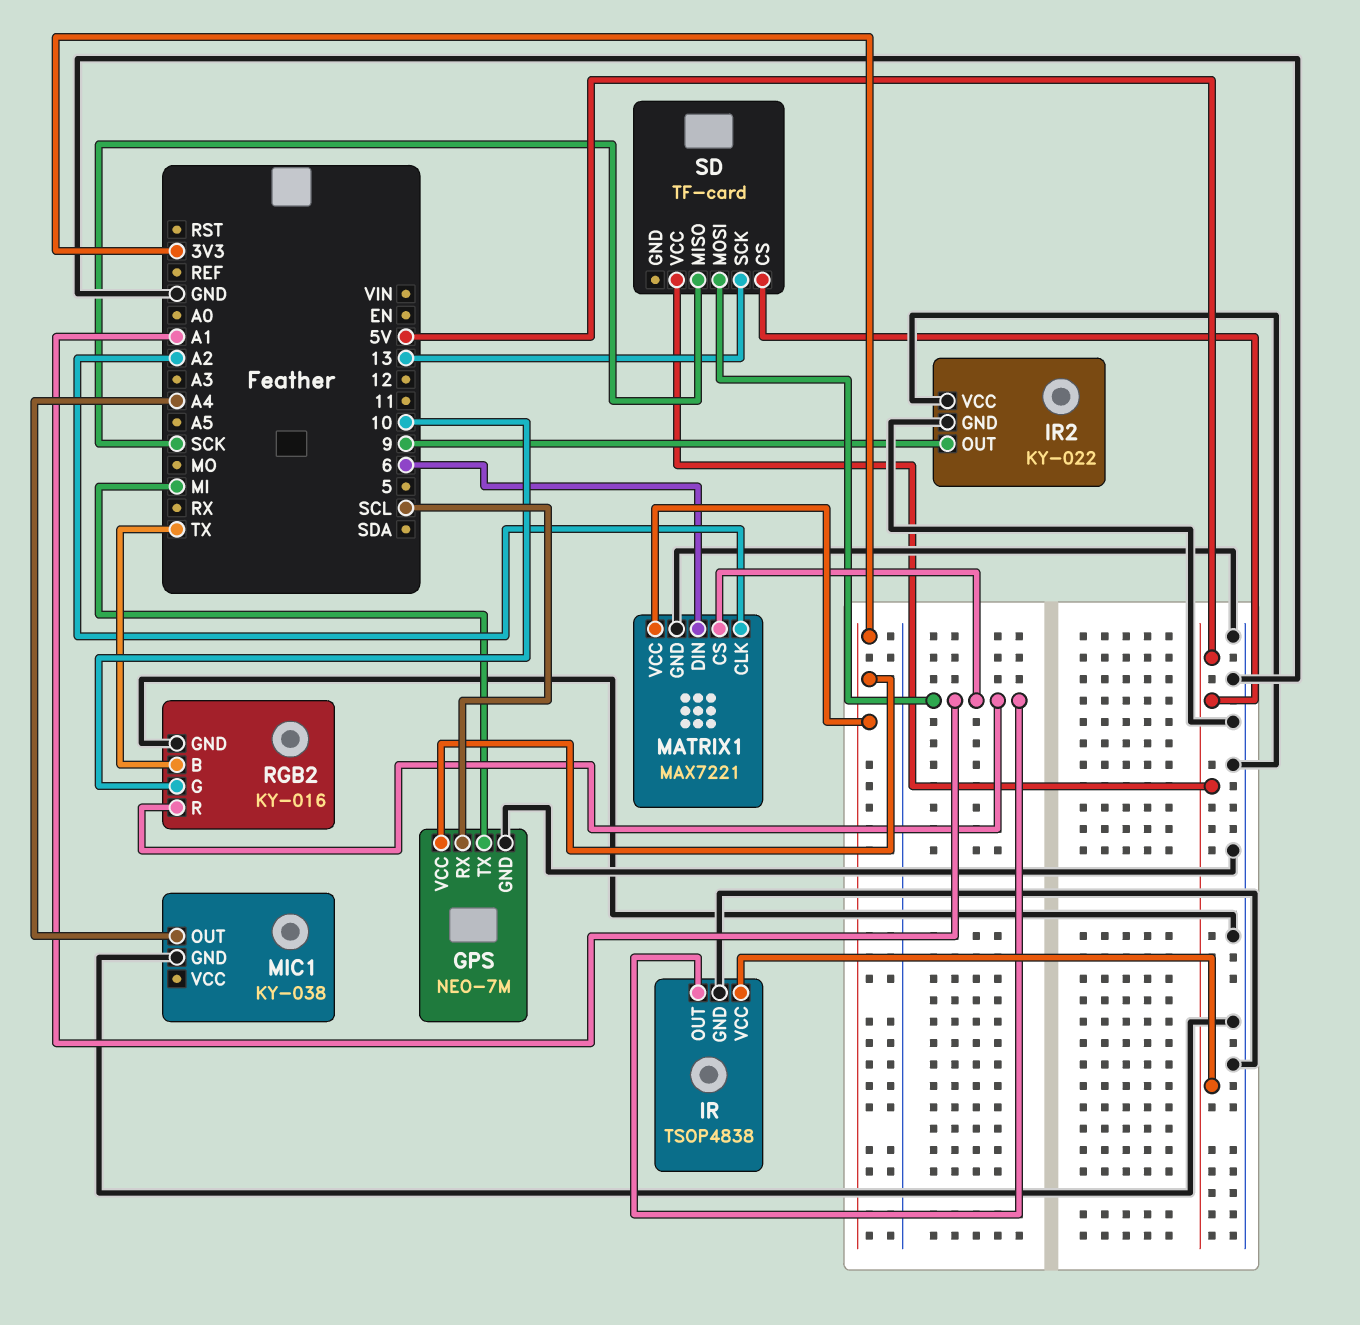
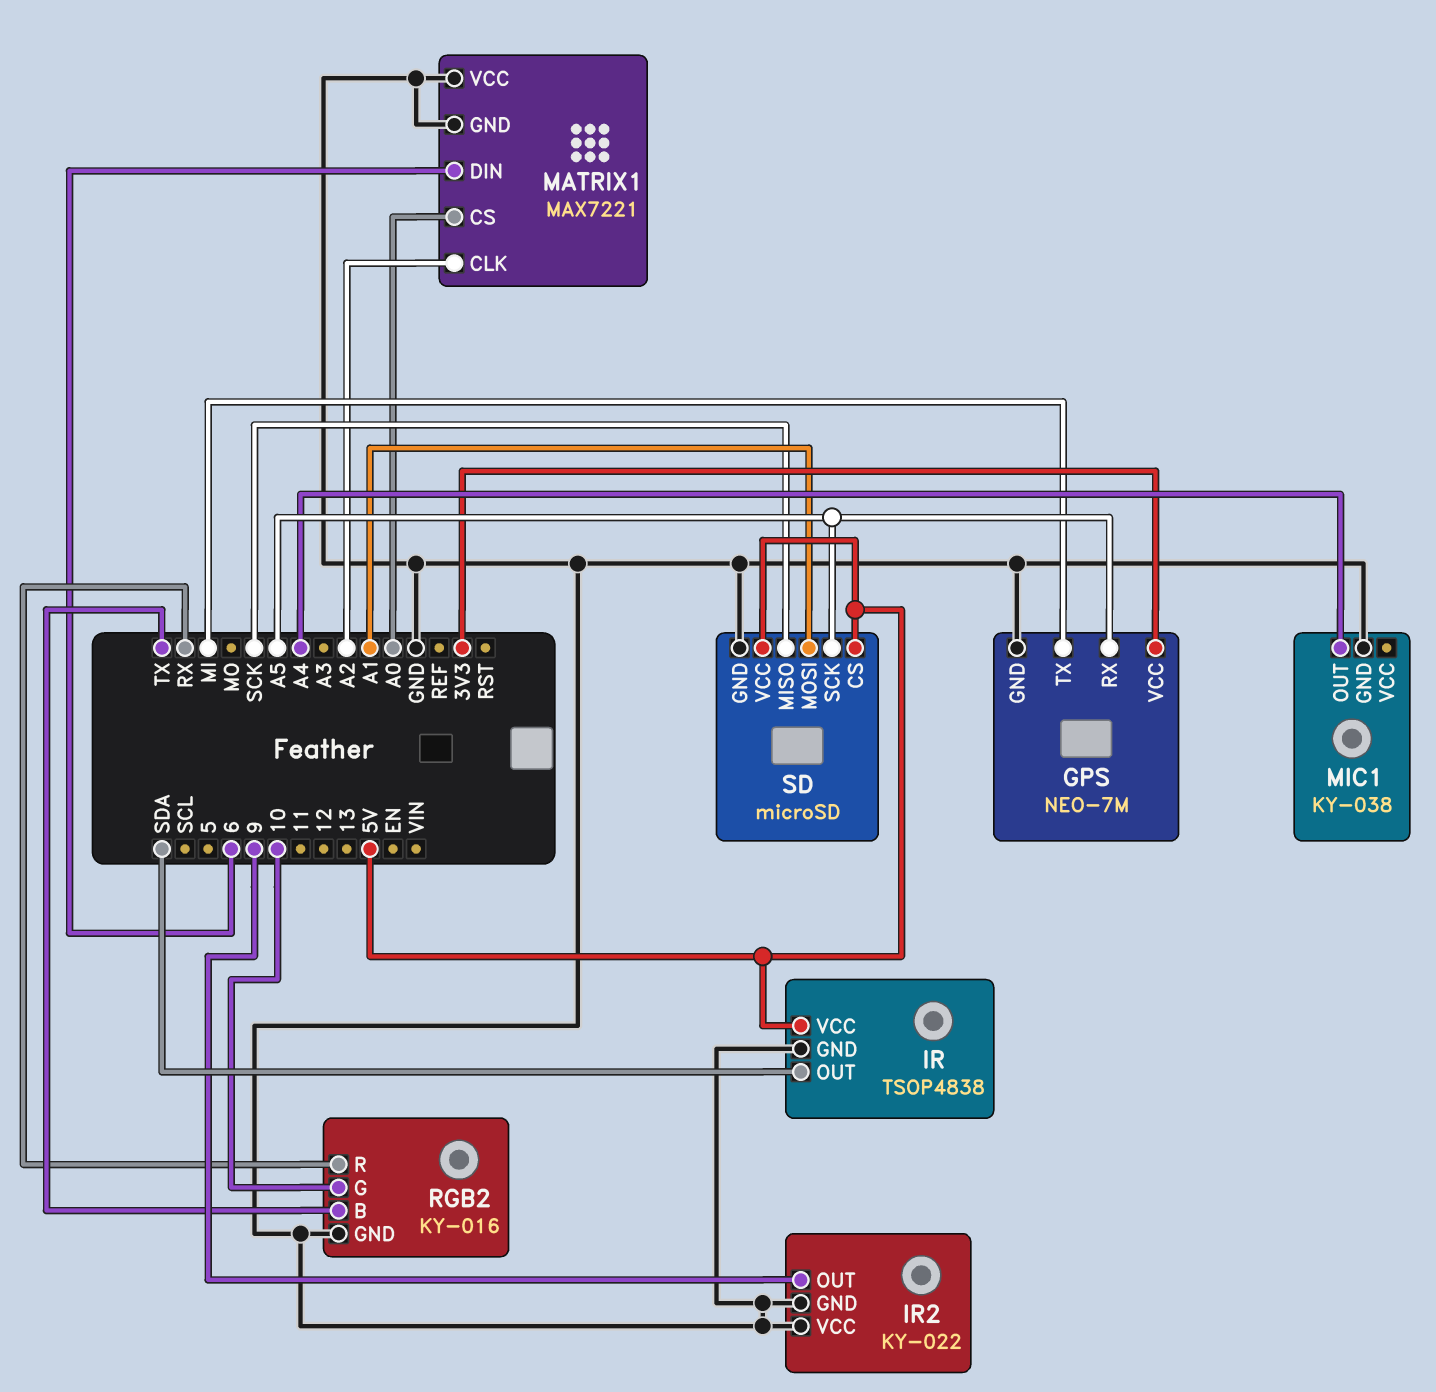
GPS pin RX: SCL -> A5
IR pin OUT: A1 -> SDA
MATRIX1 pin CS: A1 -> A0
MATRIX1 pin VCC: 3V3 -> GND
RGB2 pin R: A1 -> RX
SD: TF-card -> microSD
SD pin GND: none -> GND
SD pin SCK: 13 -> A5

